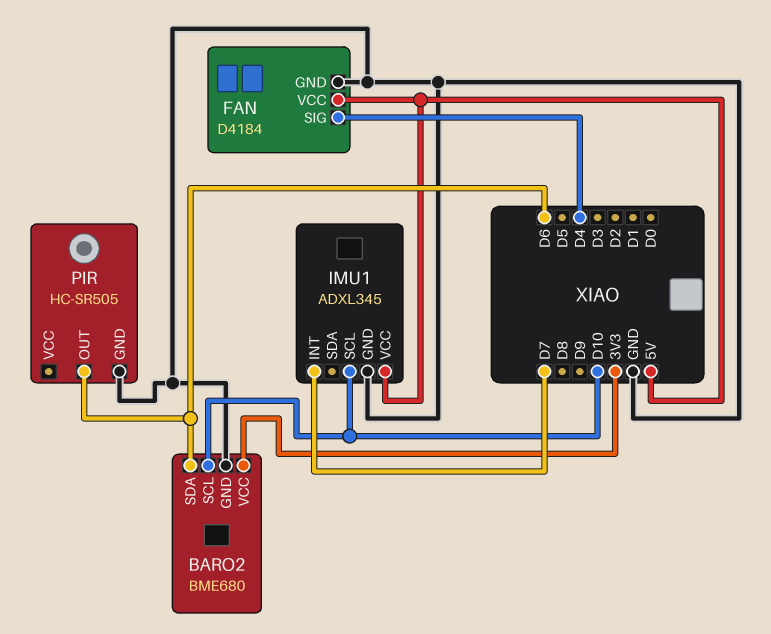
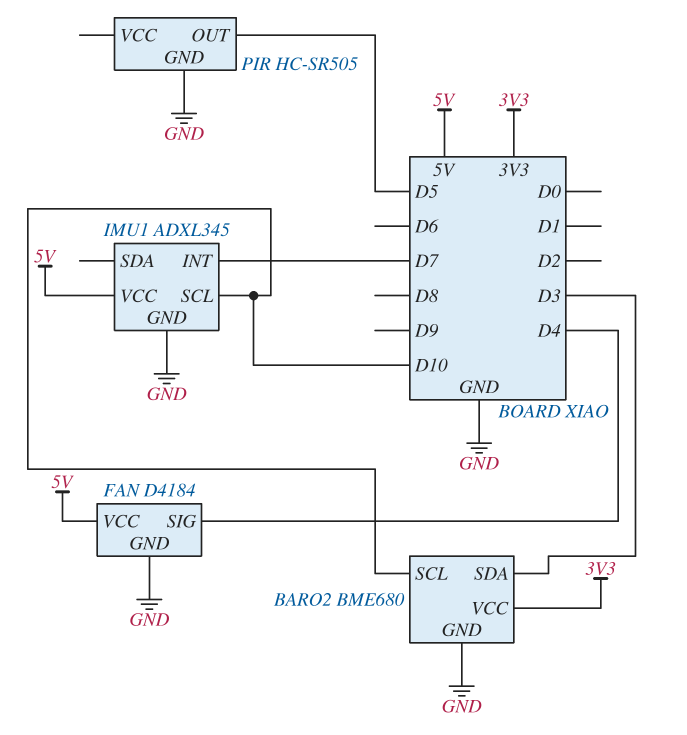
BARO2 pin SDA: D6 -> D3
PIR pin OUT: D6 -> D5

